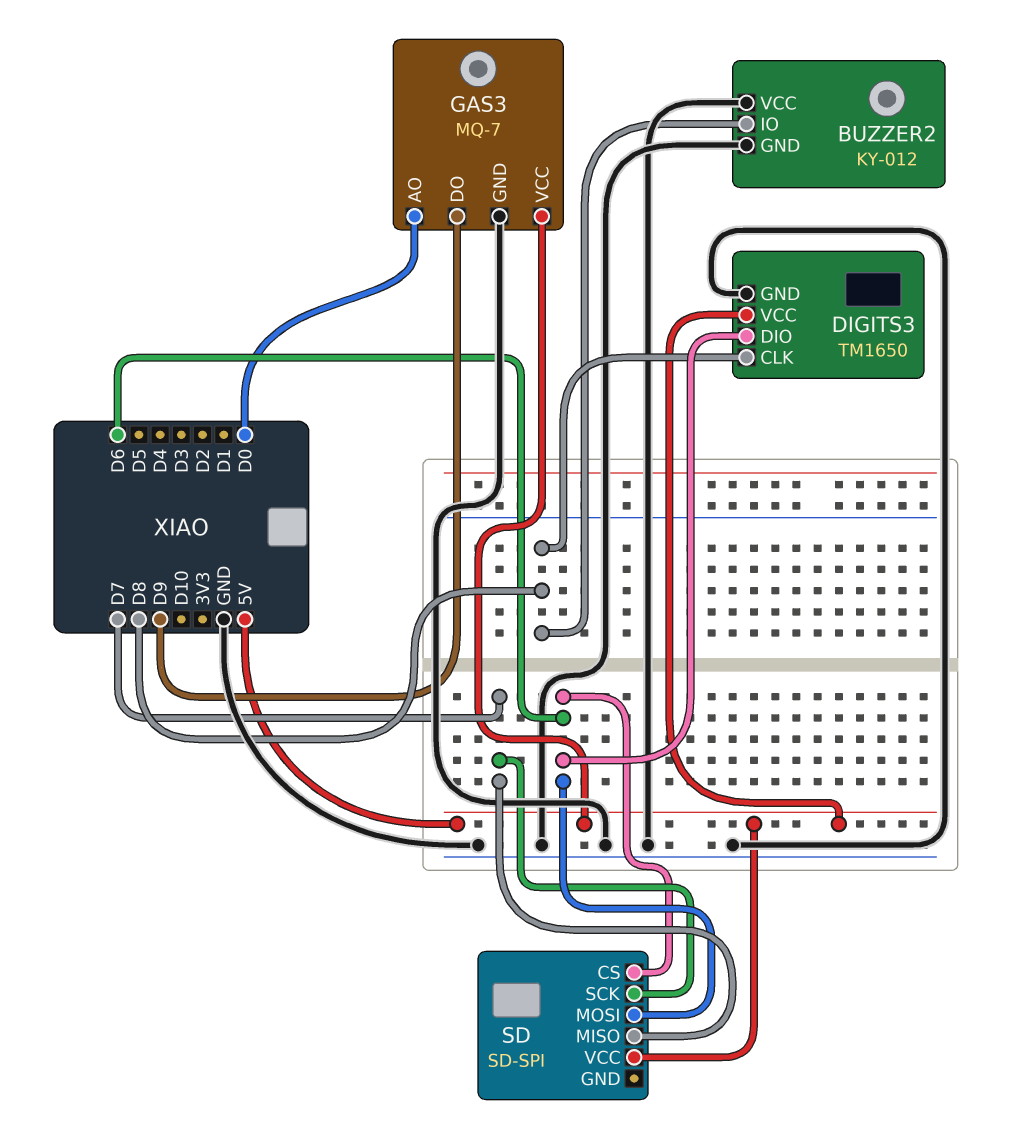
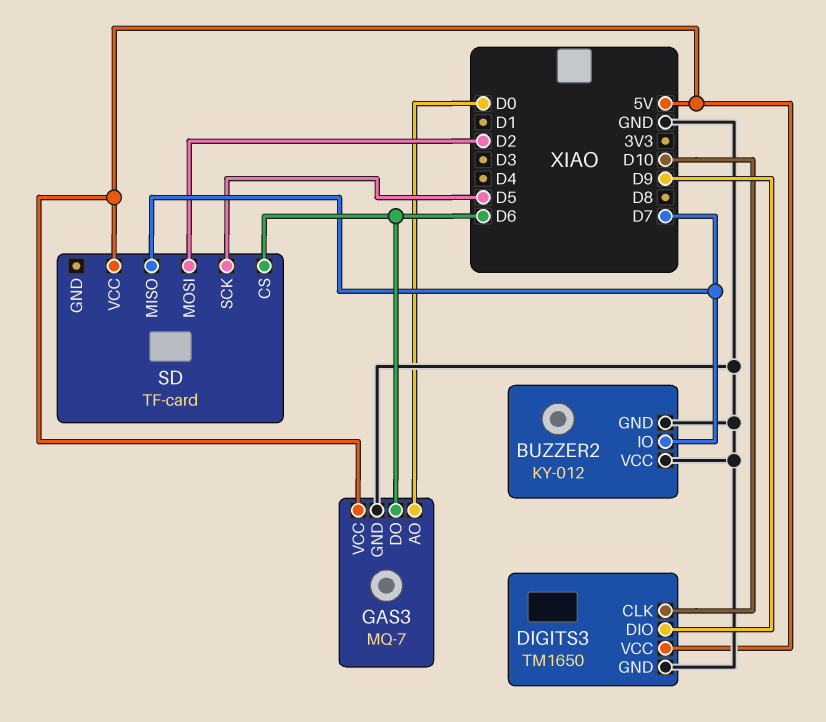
BUZZER2 pin IO: D8 -> D7
DIGITS3 pin CLK: D8 -> D10
DIGITS3 pin DIO: D6 -> D9
GAS3 pin DO: D9 -> D6
SD: SD-SPI -> TF-card
SD pin MOSI: D6 -> D2
SD pin SCK: D7 -> D5

